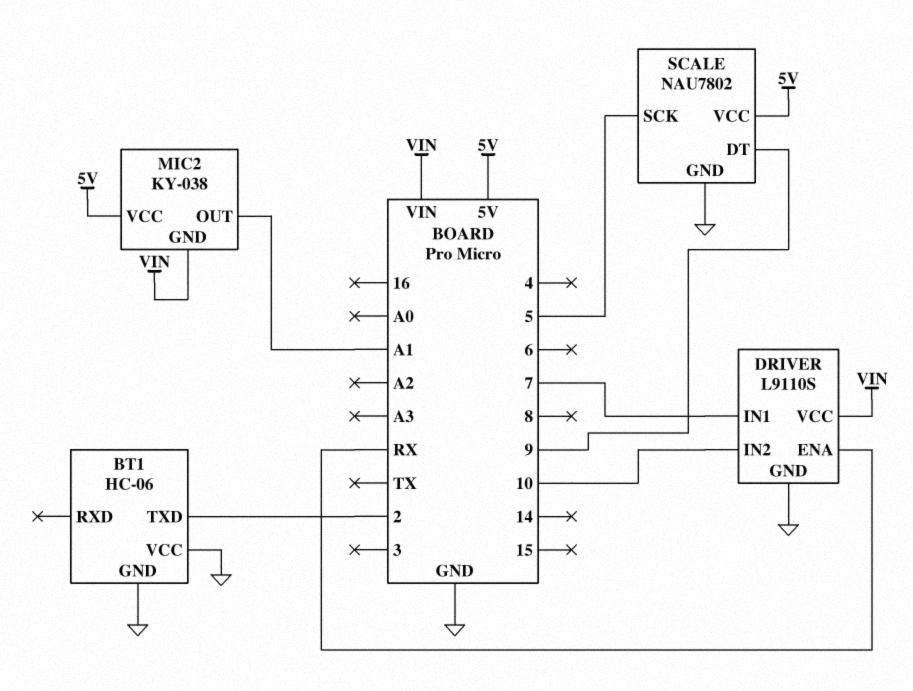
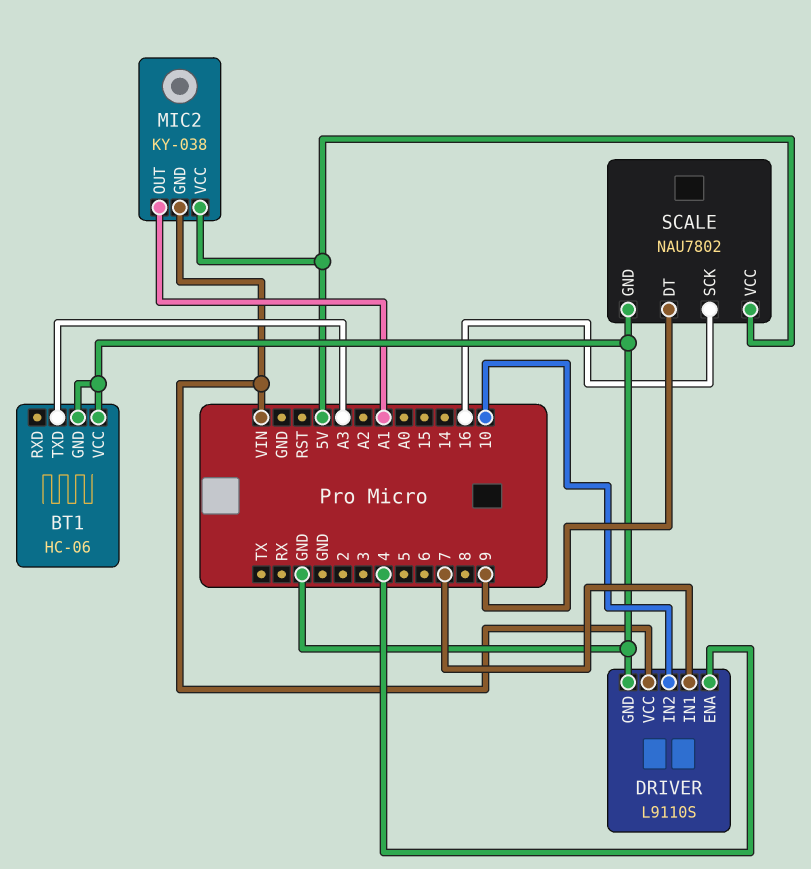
BT1 pin TXD: 2 -> A3
DRIVER pin ENA: RX -> 4
SCALE pin SCK: 5 -> 16

